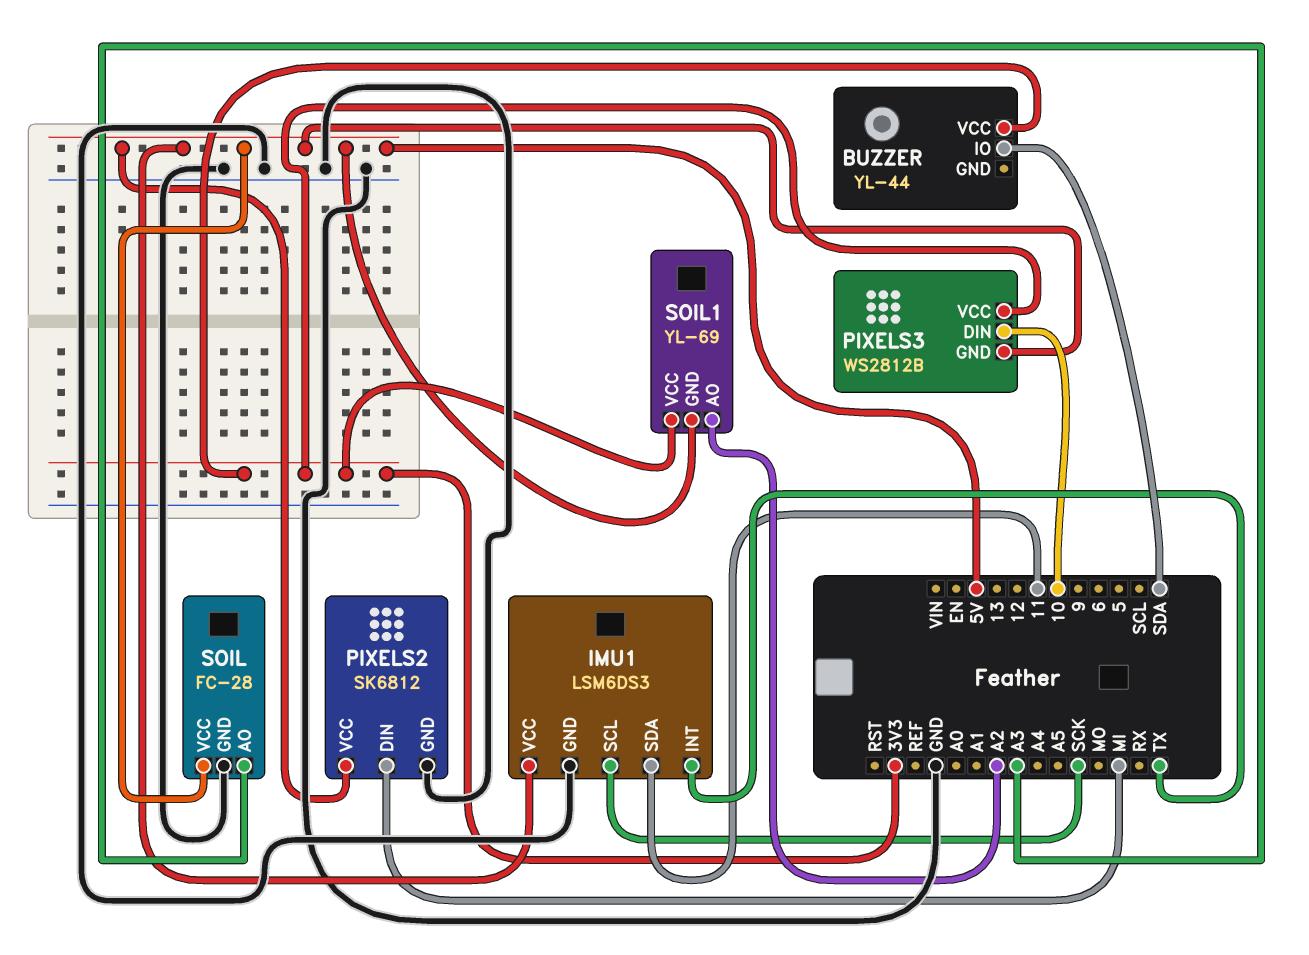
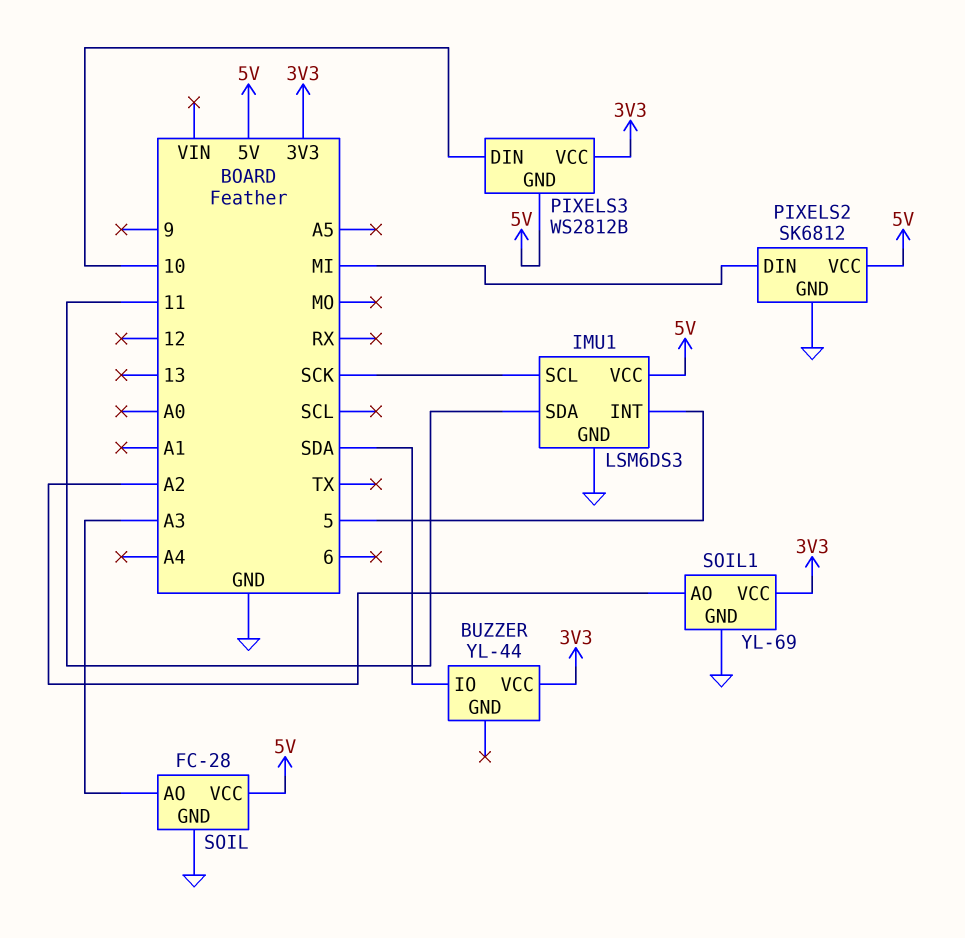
IMU1 pin INT: TX -> 5
SOIL1 pin GND: 5V -> GND

